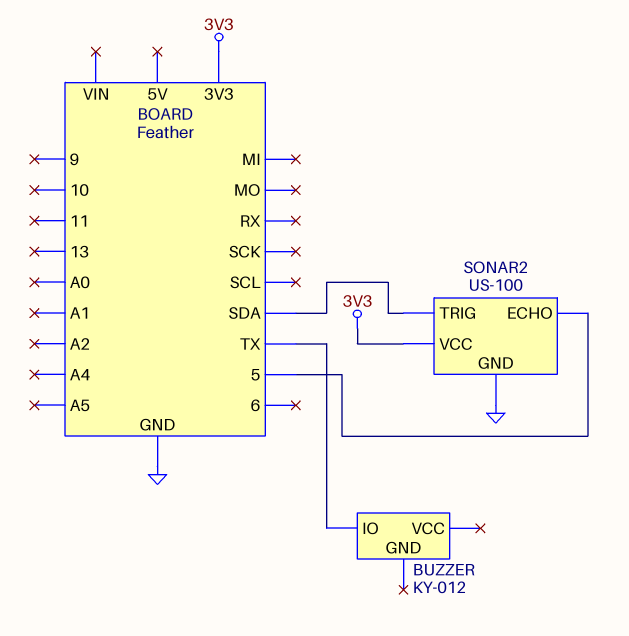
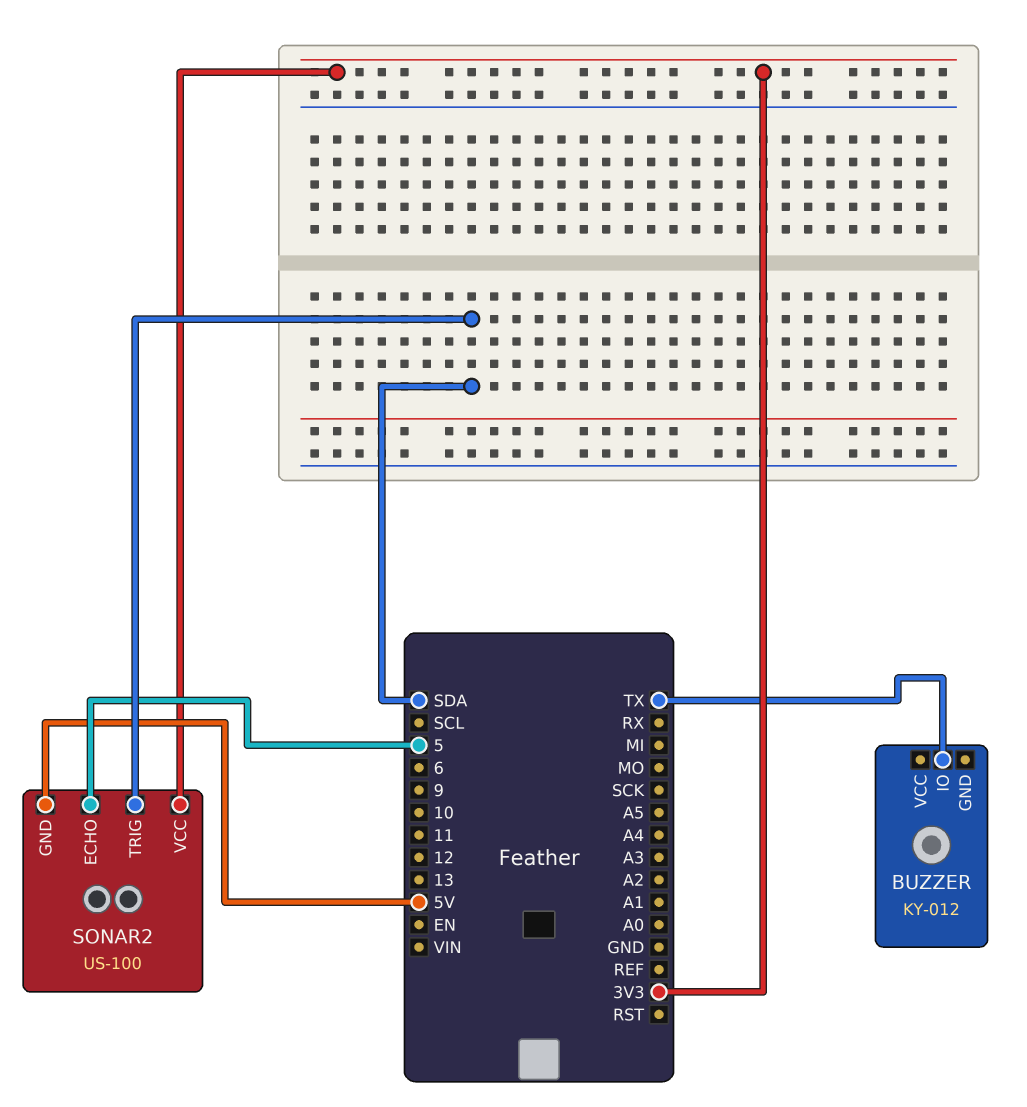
SONAR2 pin GND: GND -> 5V

